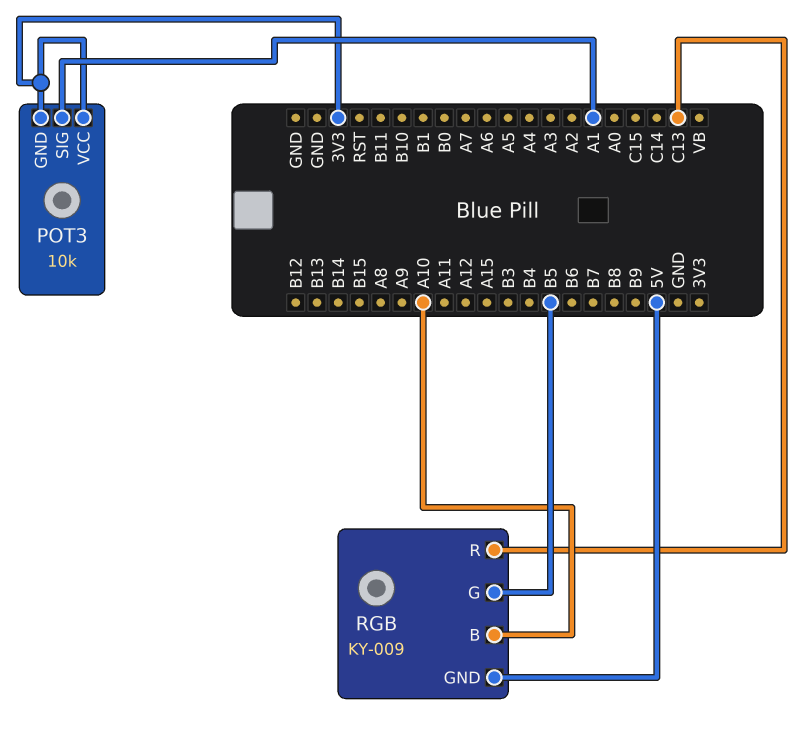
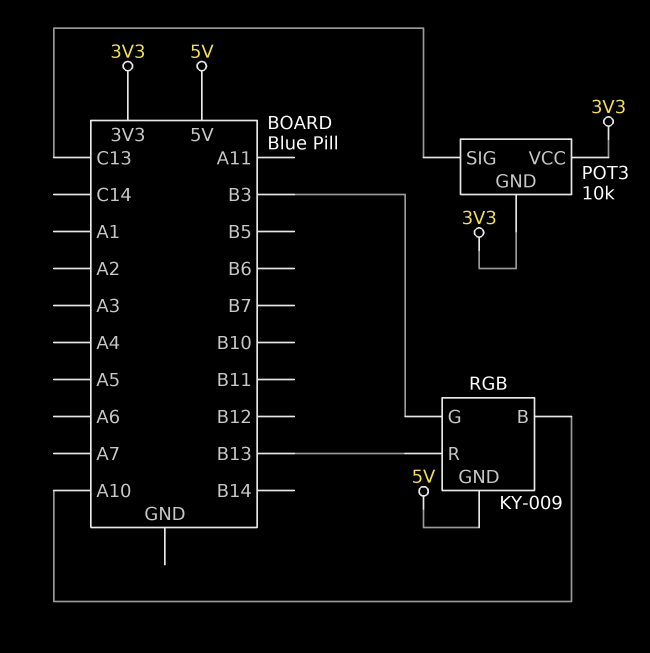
POT3 pin SIG: A1 -> C13
RGB pin G: B5 -> B3
RGB pin R: C13 -> B13

